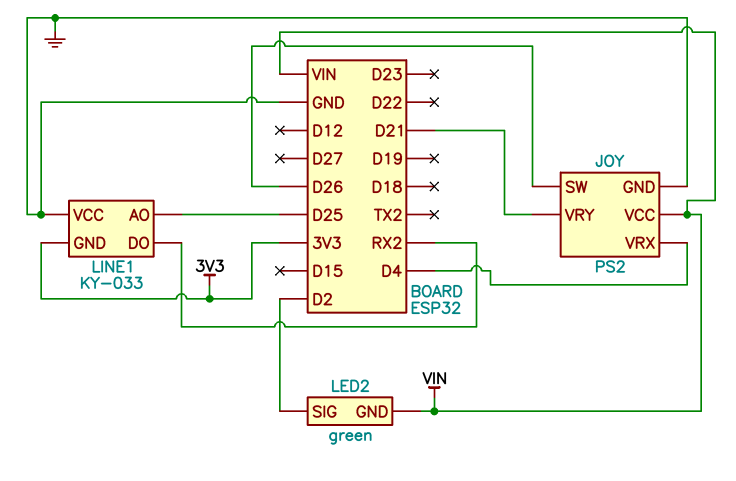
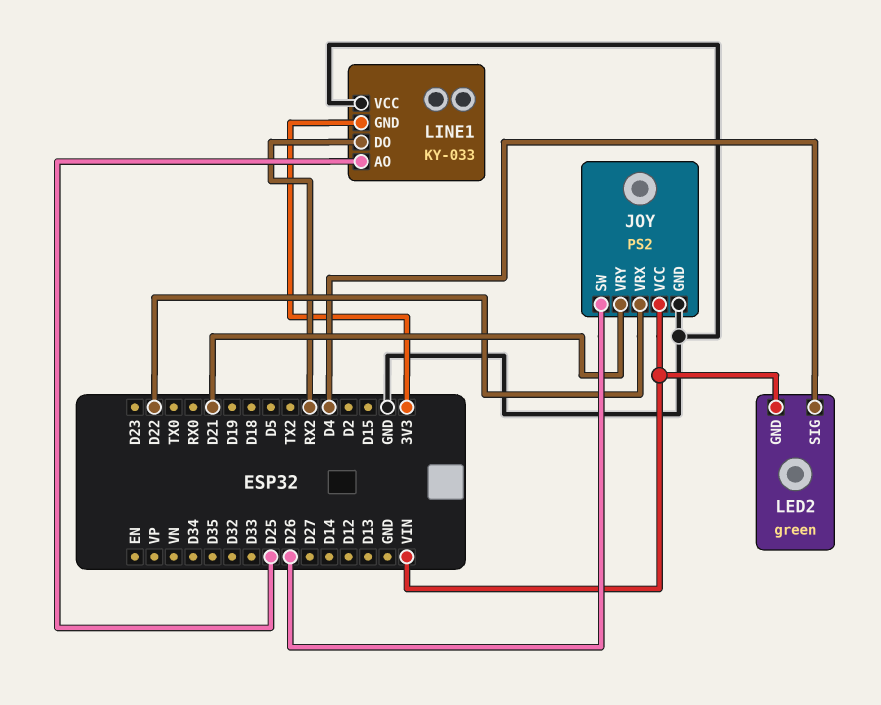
JOY pin VRX: D4 -> D22
LED2 pin SIG: D2 -> D4

